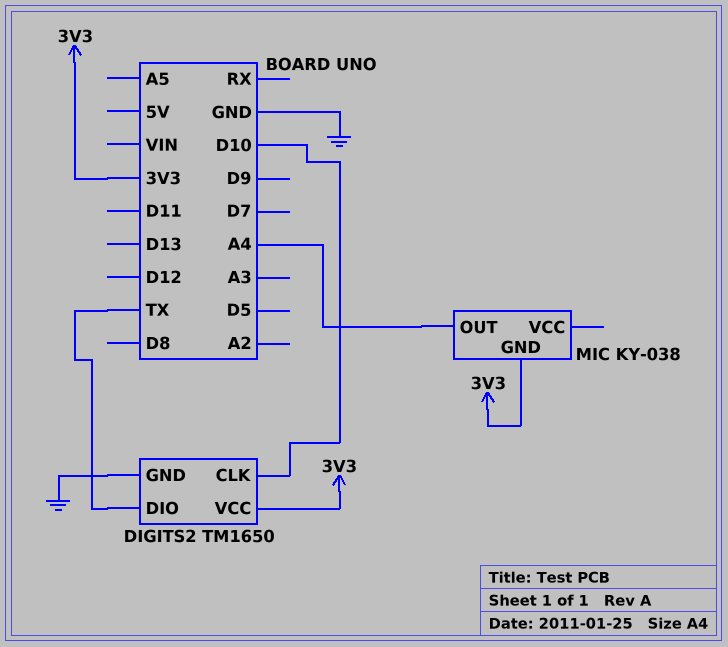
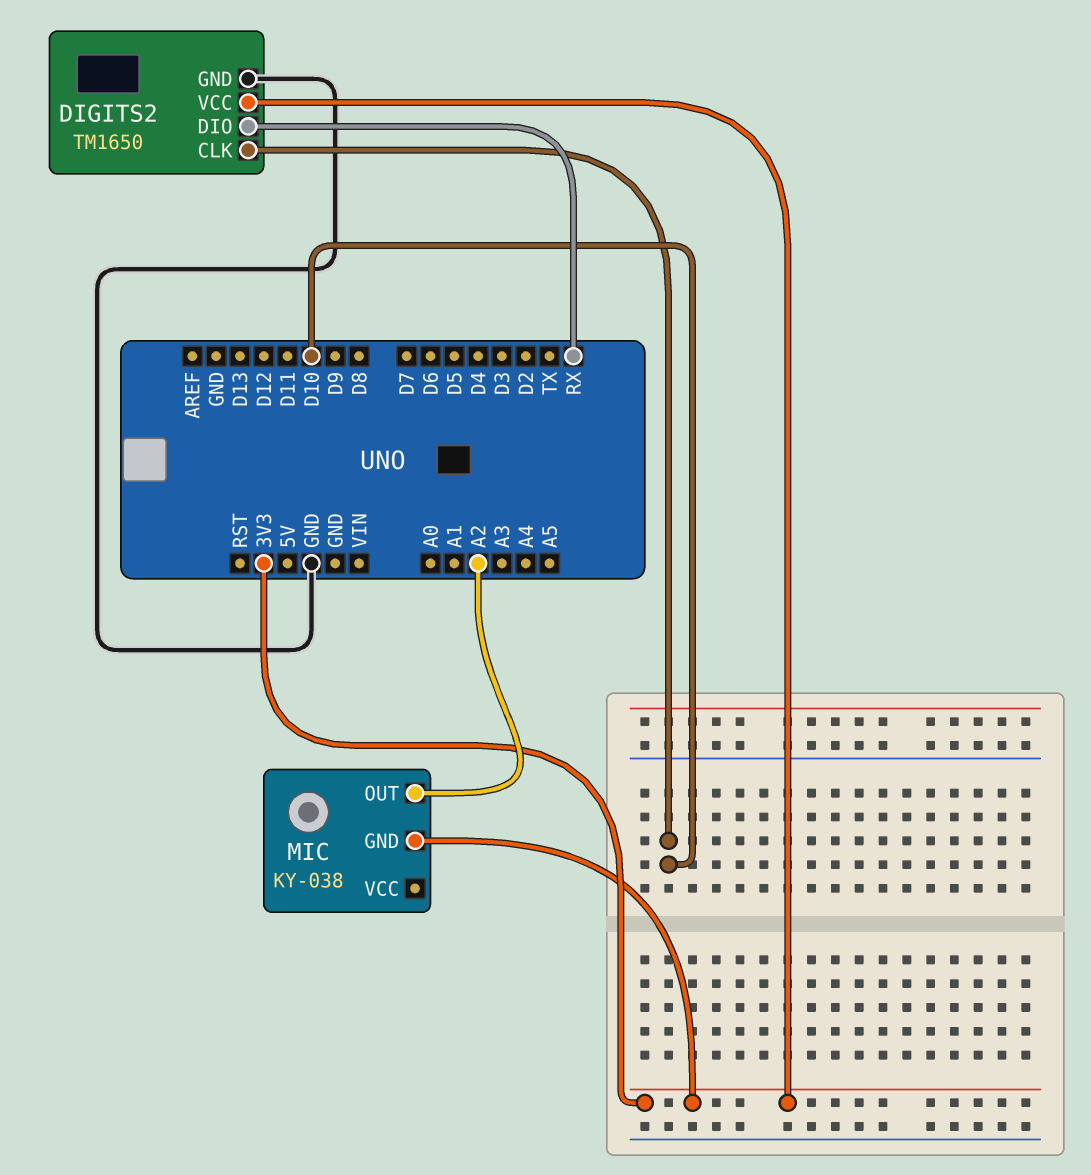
DIGITS2 pin DIO: TX -> RX
MIC pin OUT: A4 -> A2

